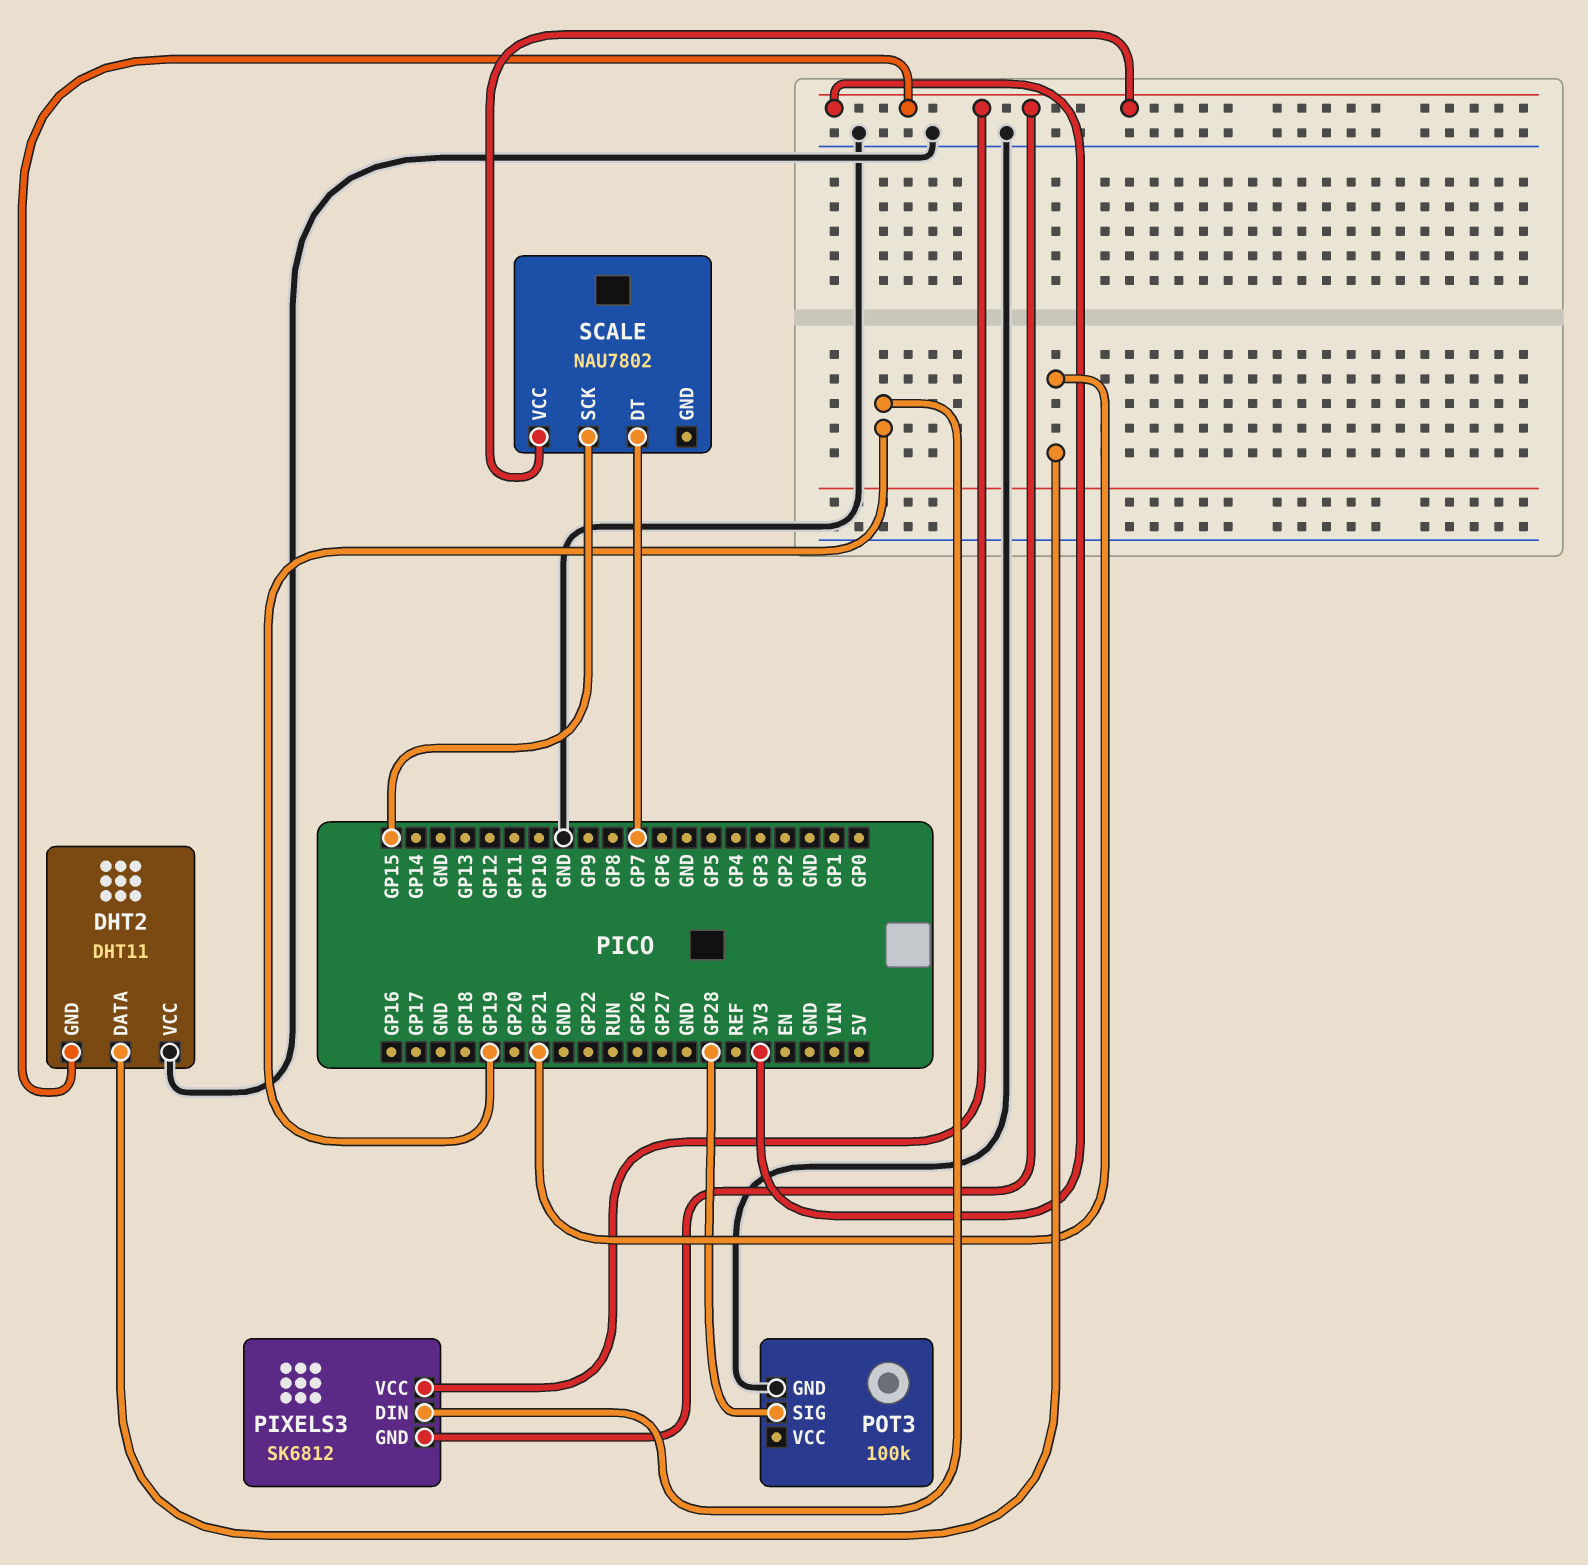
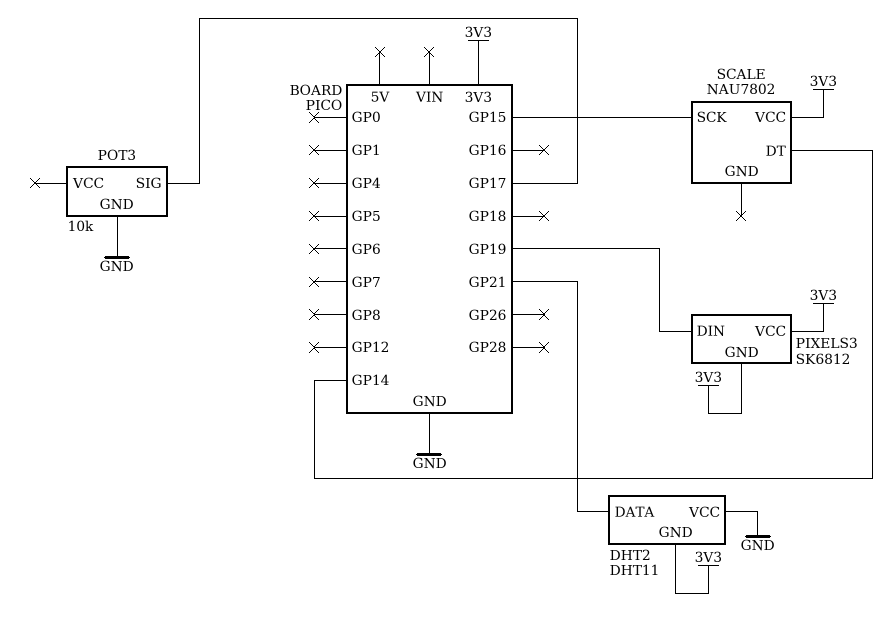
POT3: 100k -> 10k
POT3 pin SIG: GP28 -> GP17
SCALE pin DT: GP7 -> GP14

